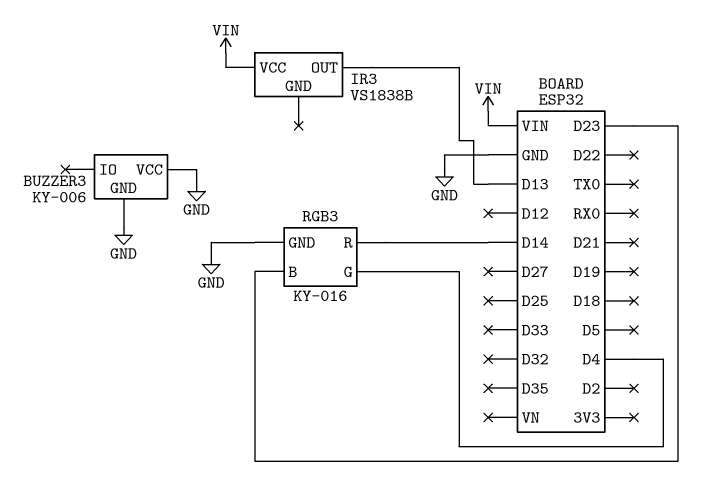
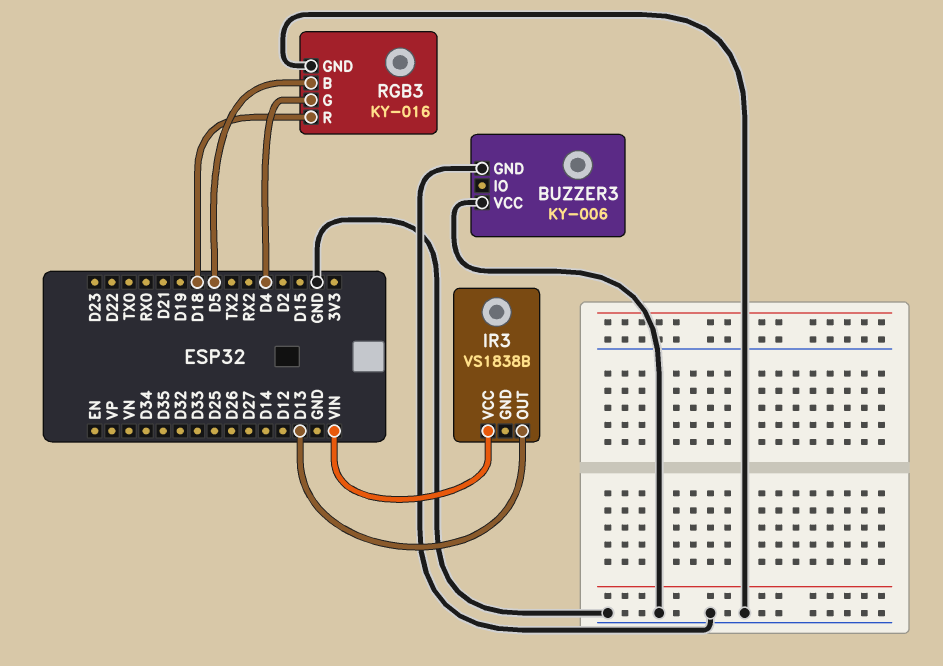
RGB3 pin B: D23 -> D5
RGB3 pin R: D14 -> D18

